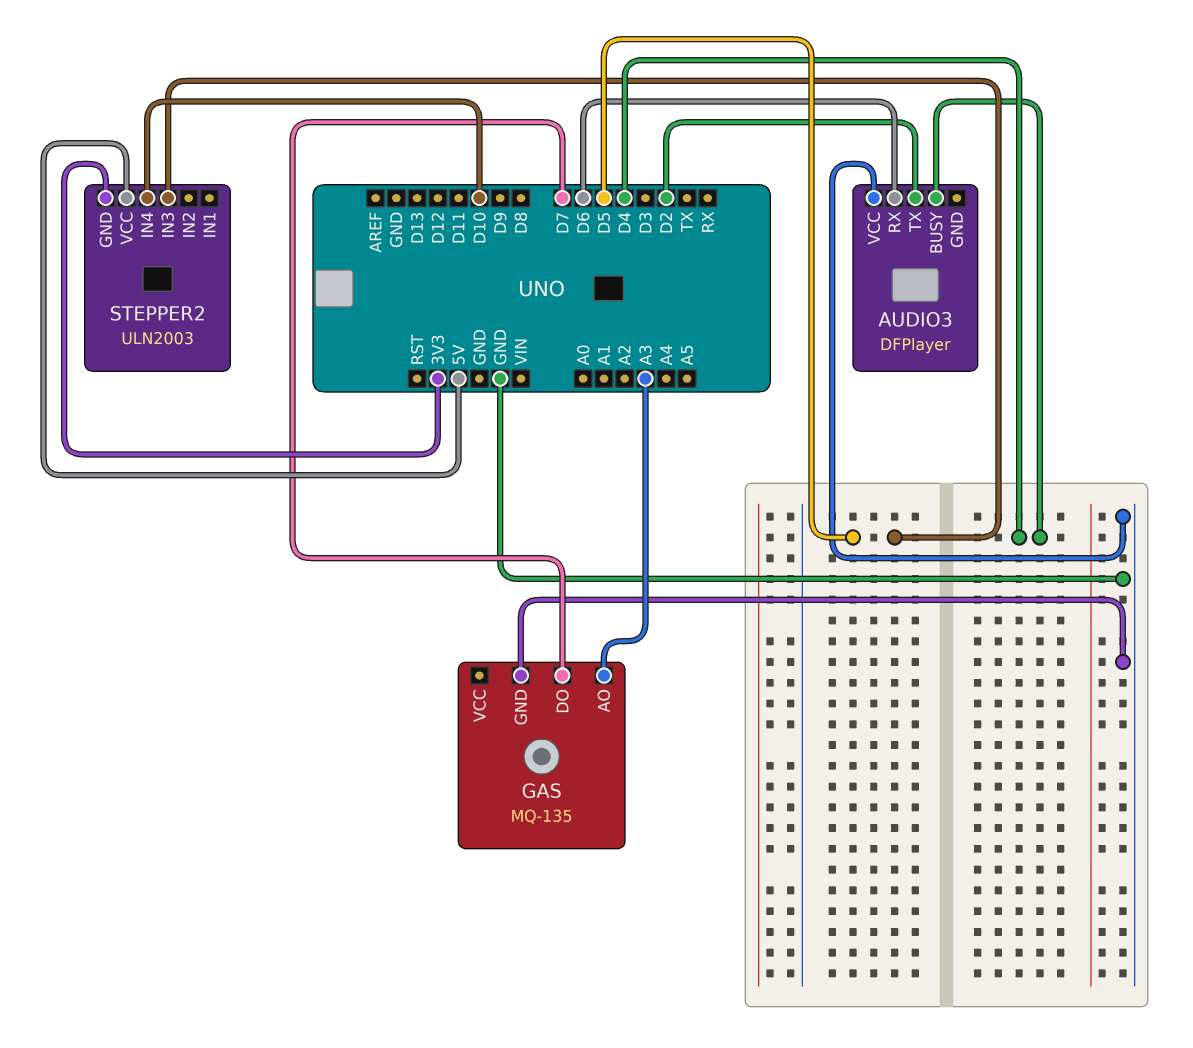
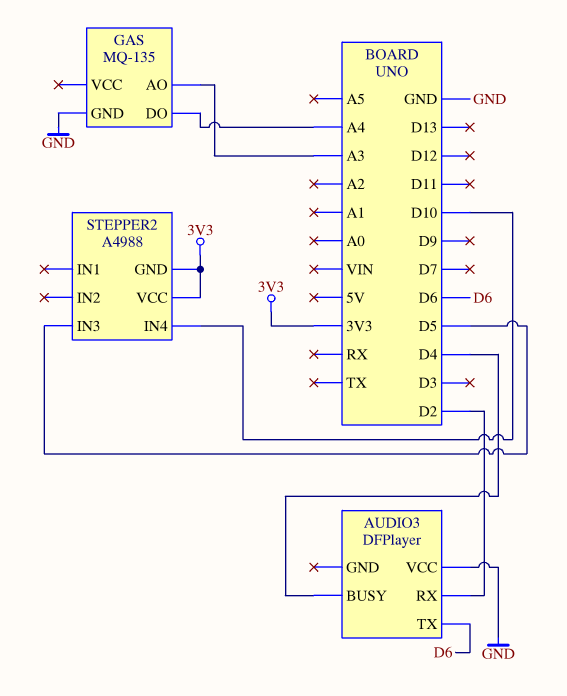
AUDIO3 pin RX: D6 -> D2
AUDIO3 pin TX: D2 -> D6
GAS pin DO: D7 -> A4
STEPPER2: ULN2003 -> A4988
STEPPER2 pin VCC: 5V -> 3V3

